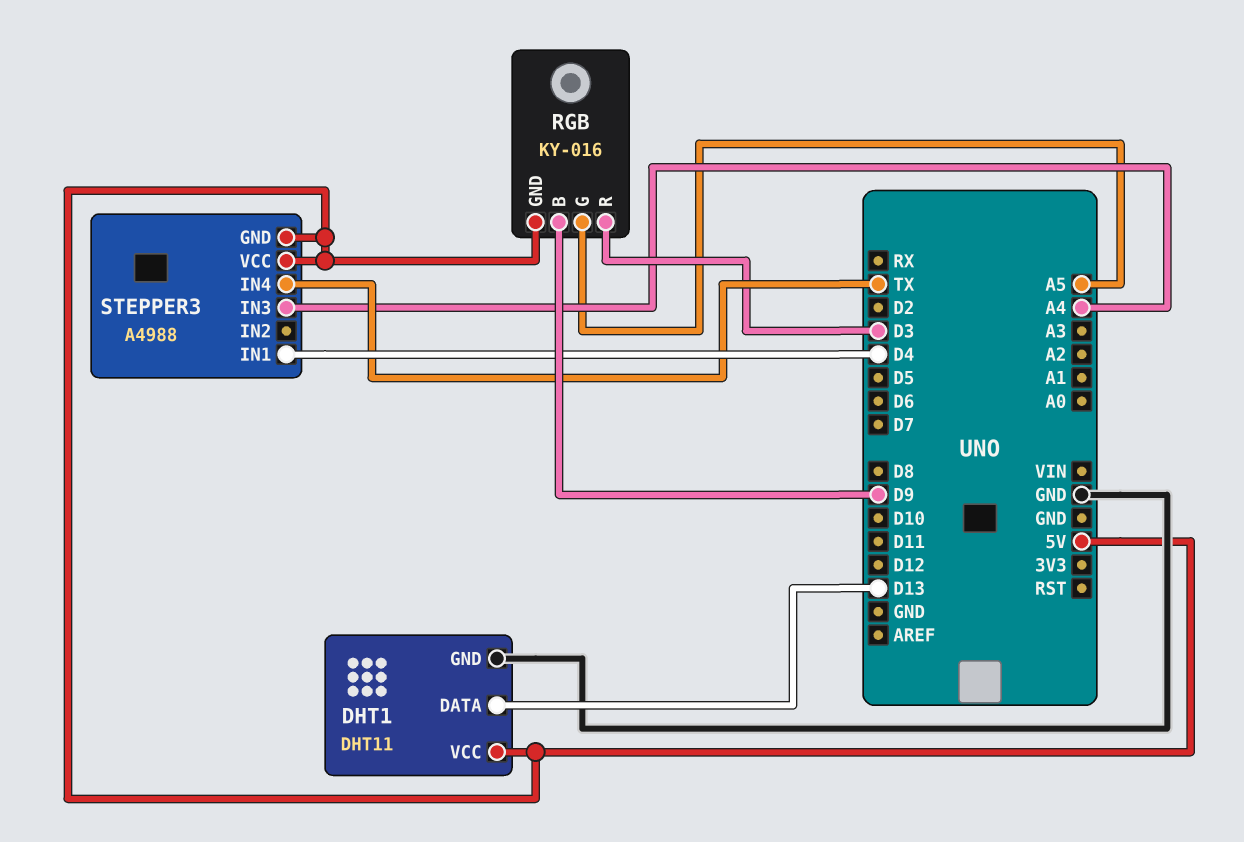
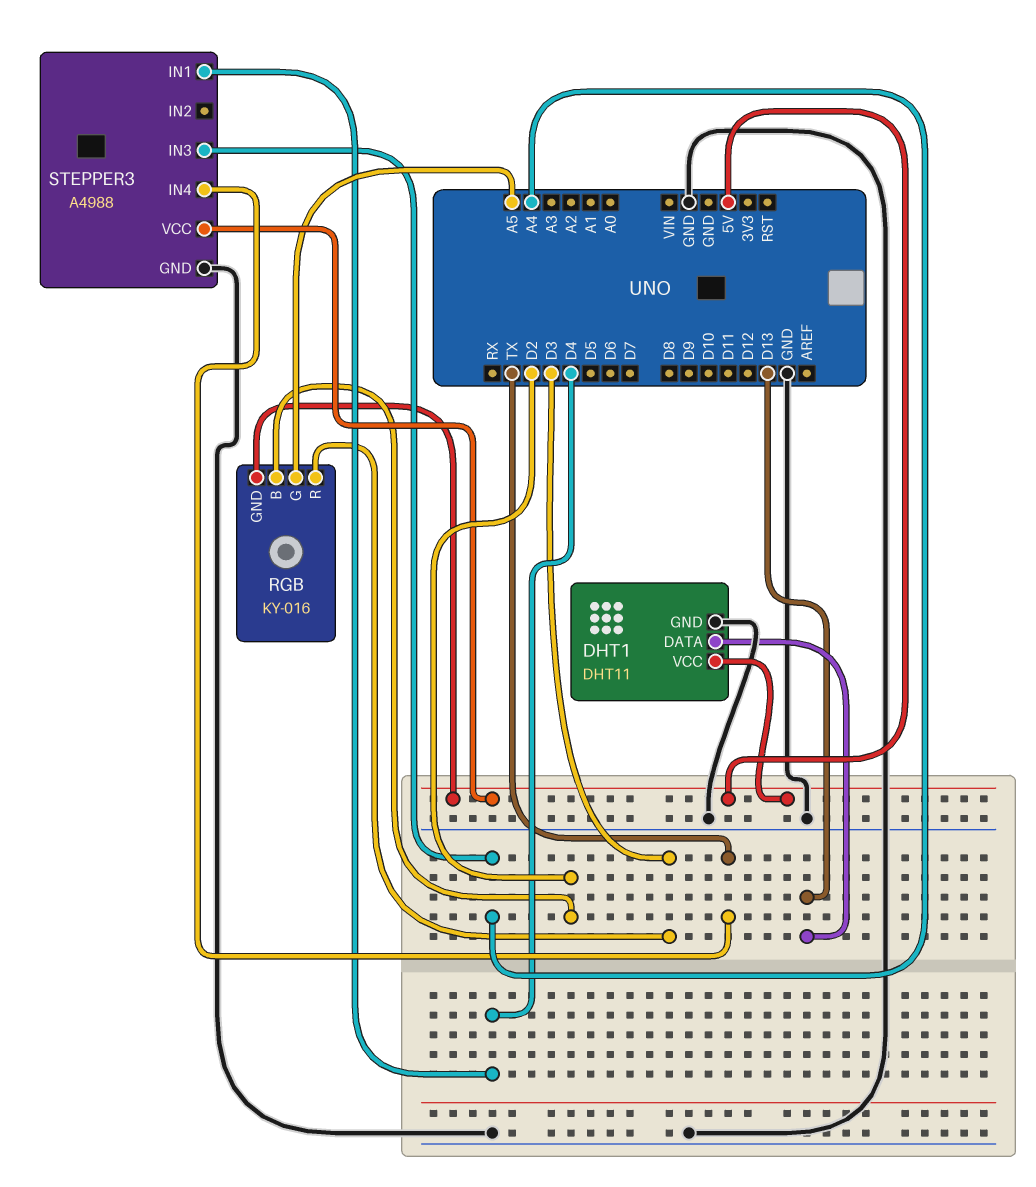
RGB pin B: D9 -> D2
STEPPER3 pin GND: 5V -> GND

